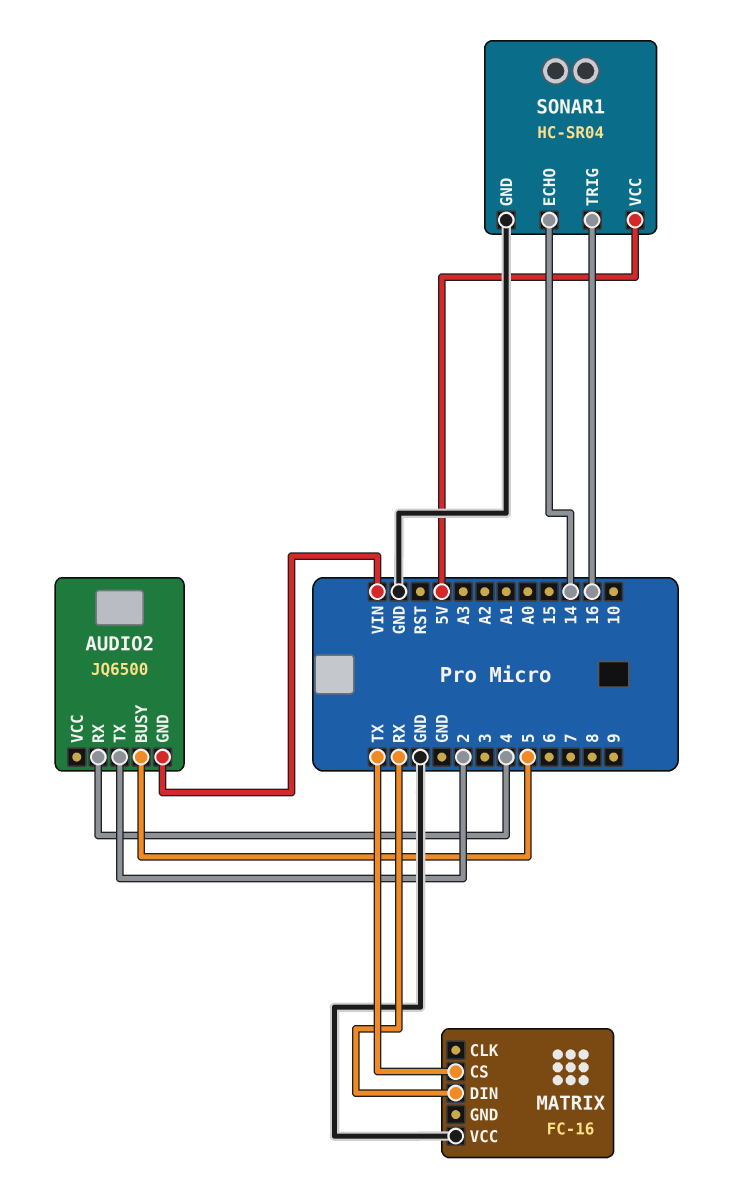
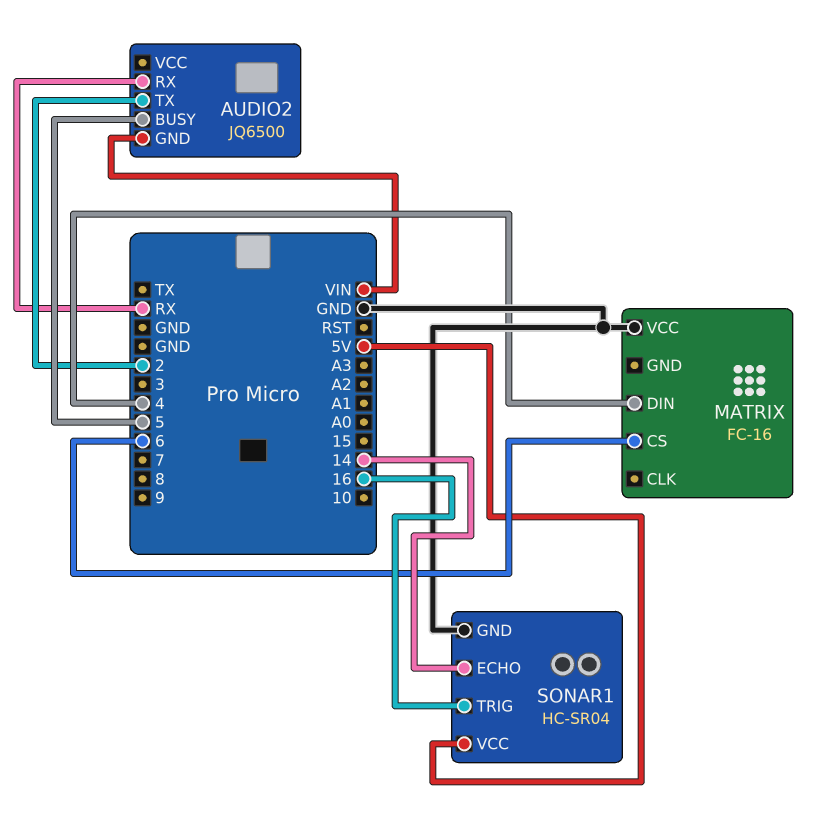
AUDIO2 pin RX: 4 -> RX
MATRIX pin CS: TX -> 6
MATRIX pin DIN: RX -> 4

